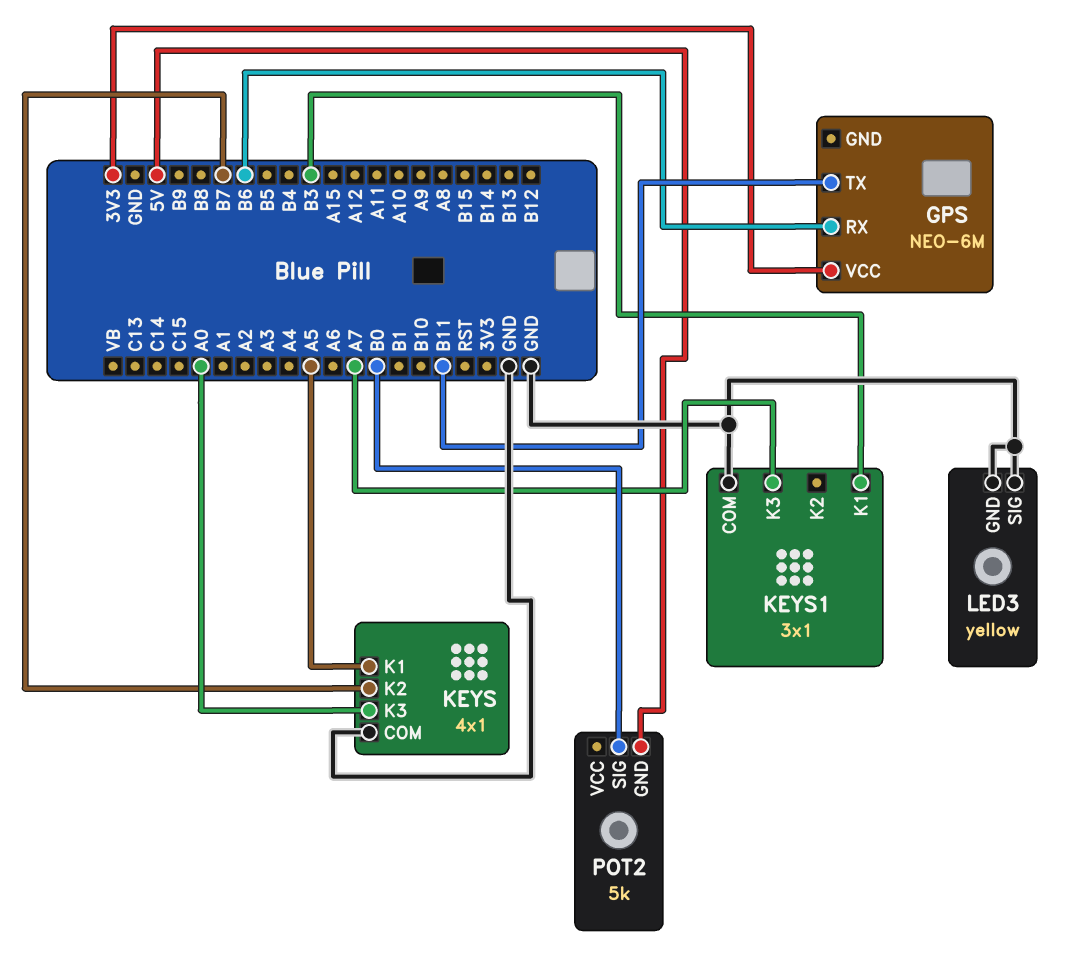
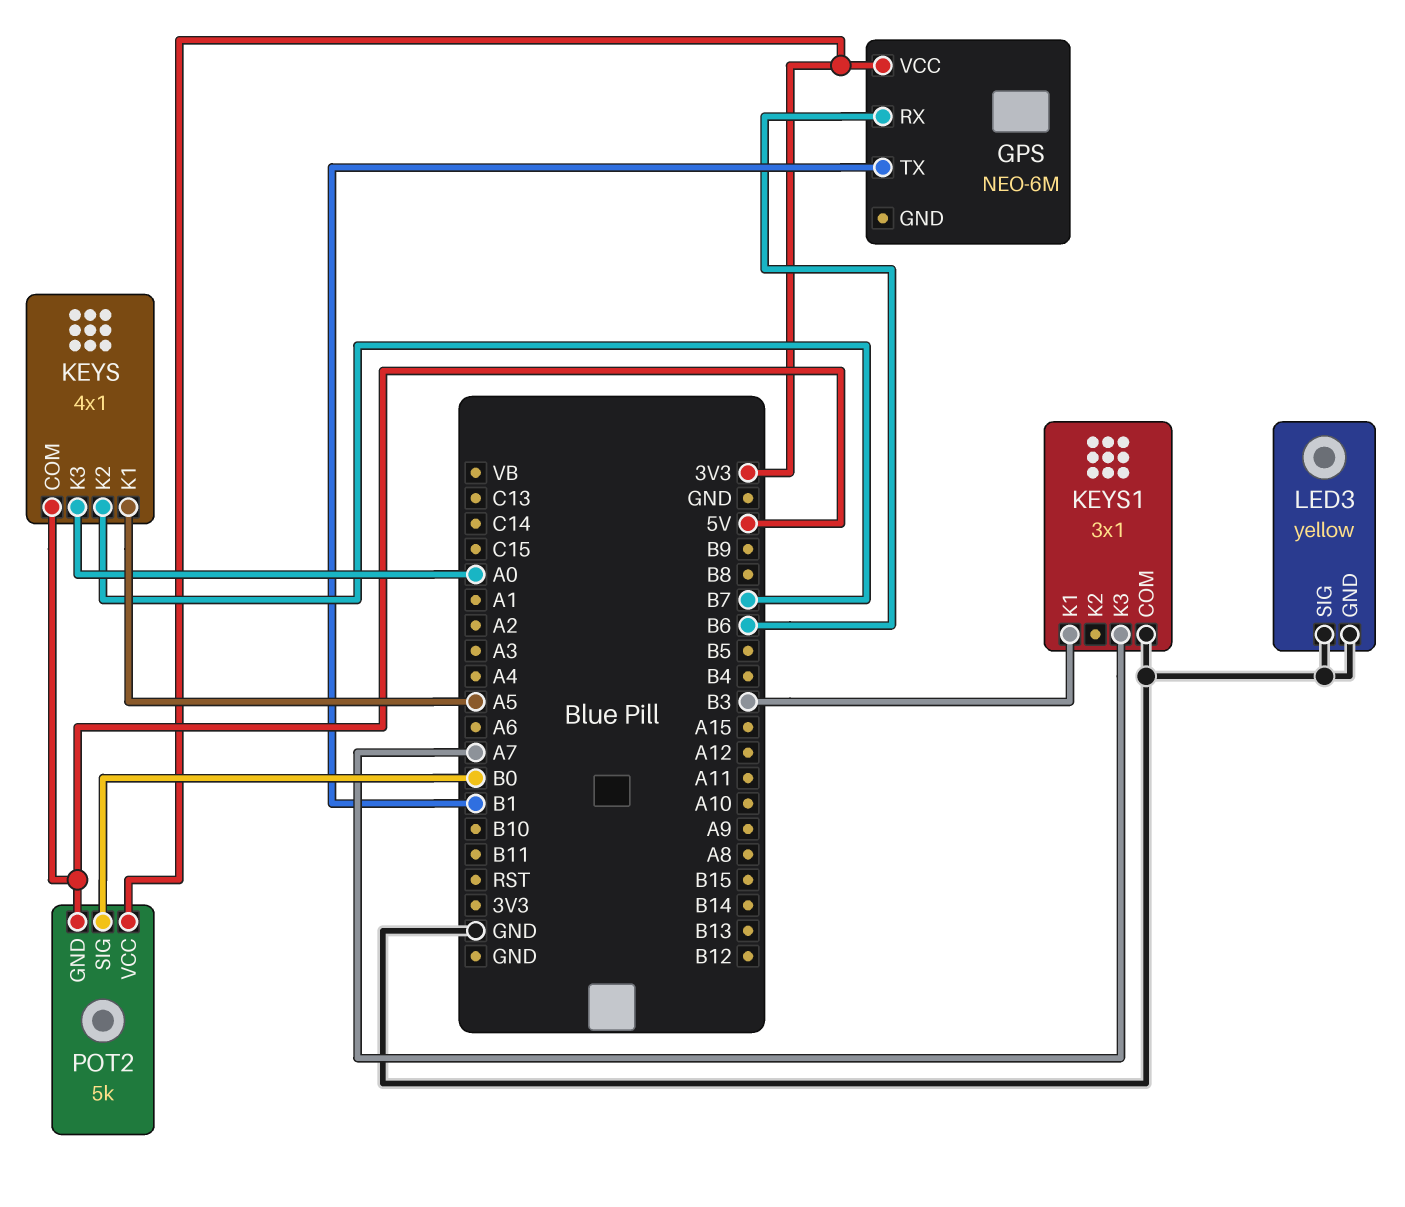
GPS pin TX: B11 -> B1
KEYS pin COM: GND -> 5V
POT2 pin VCC: none -> 3V3

